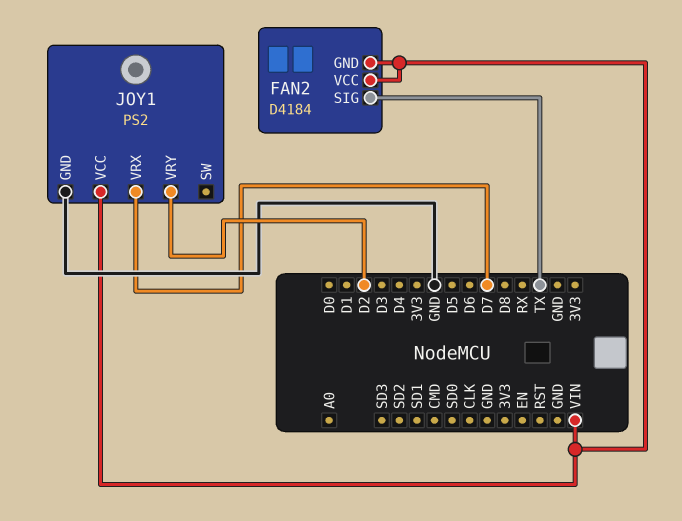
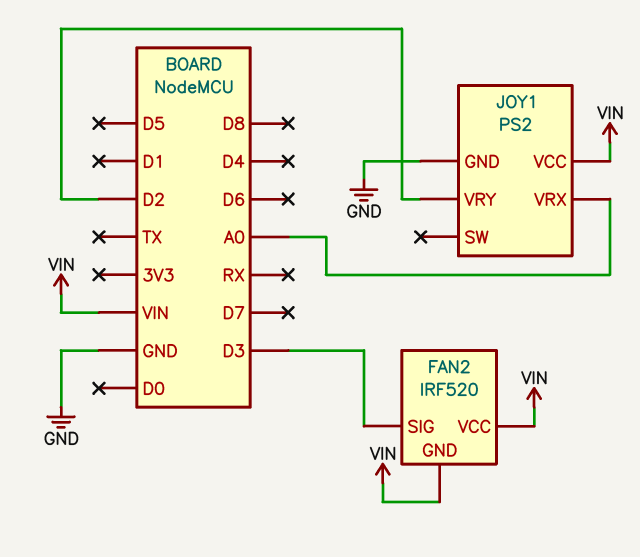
FAN2: D4184 -> IRF520
FAN2 pin SIG: TX -> D3
JOY1 pin VRX: D7 -> A0

